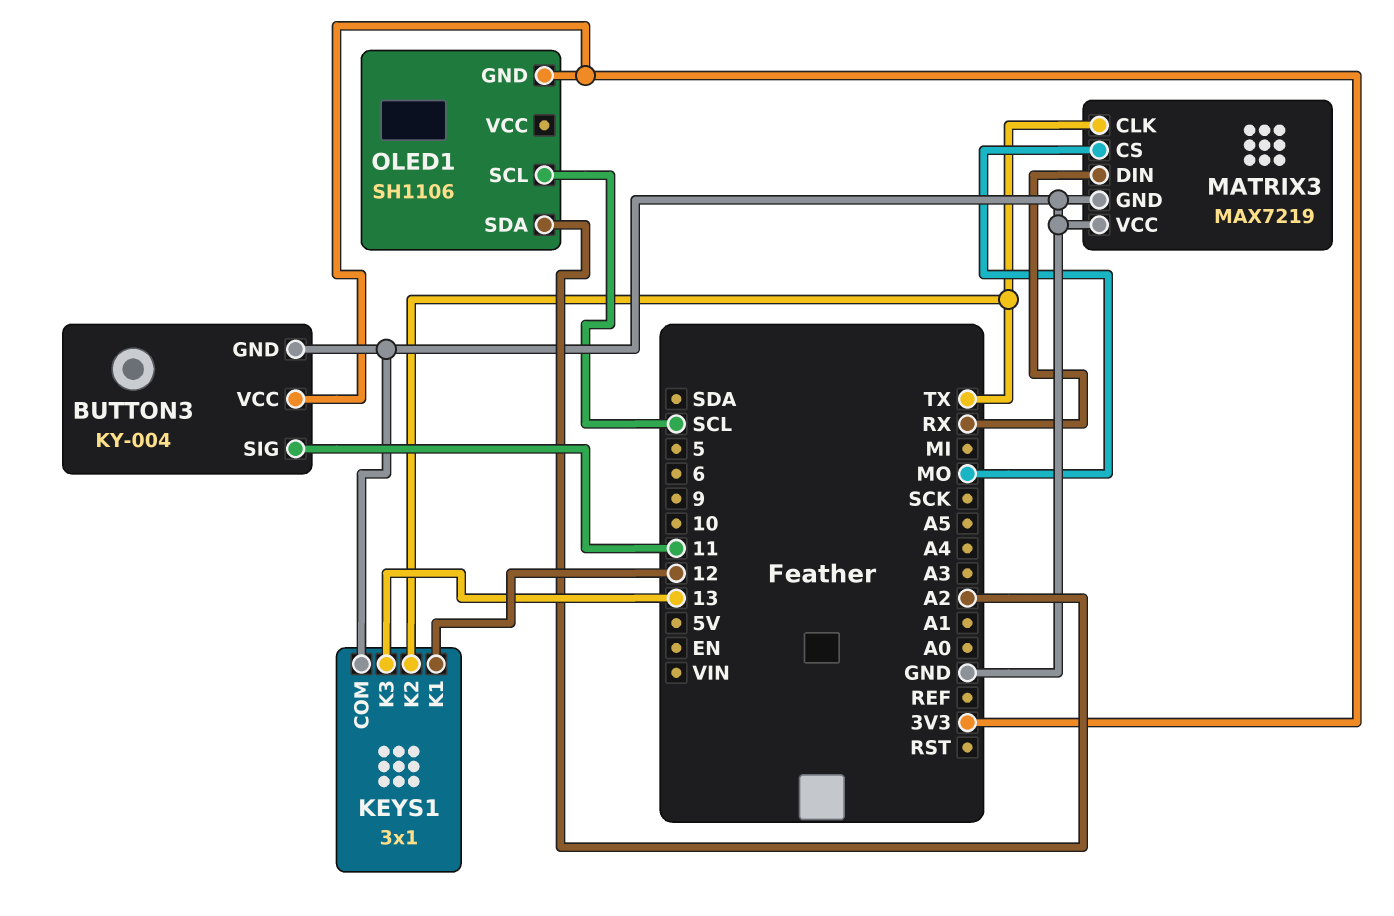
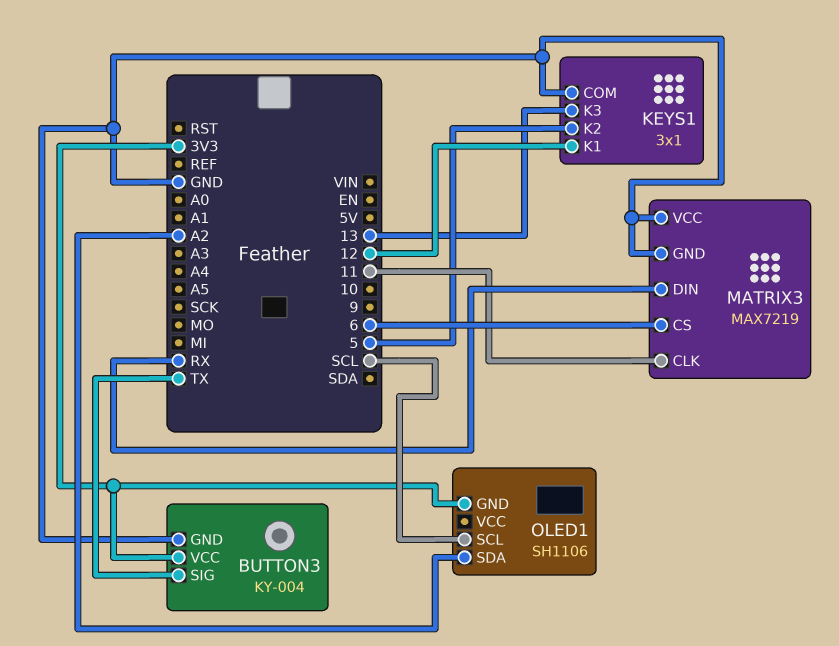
BUTTON3 pin SIG: 11 -> TX
KEYS1 pin K2: TX -> 5
MATRIX3 pin CLK: TX -> 11
MATRIX3 pin CS: MO -> 6

